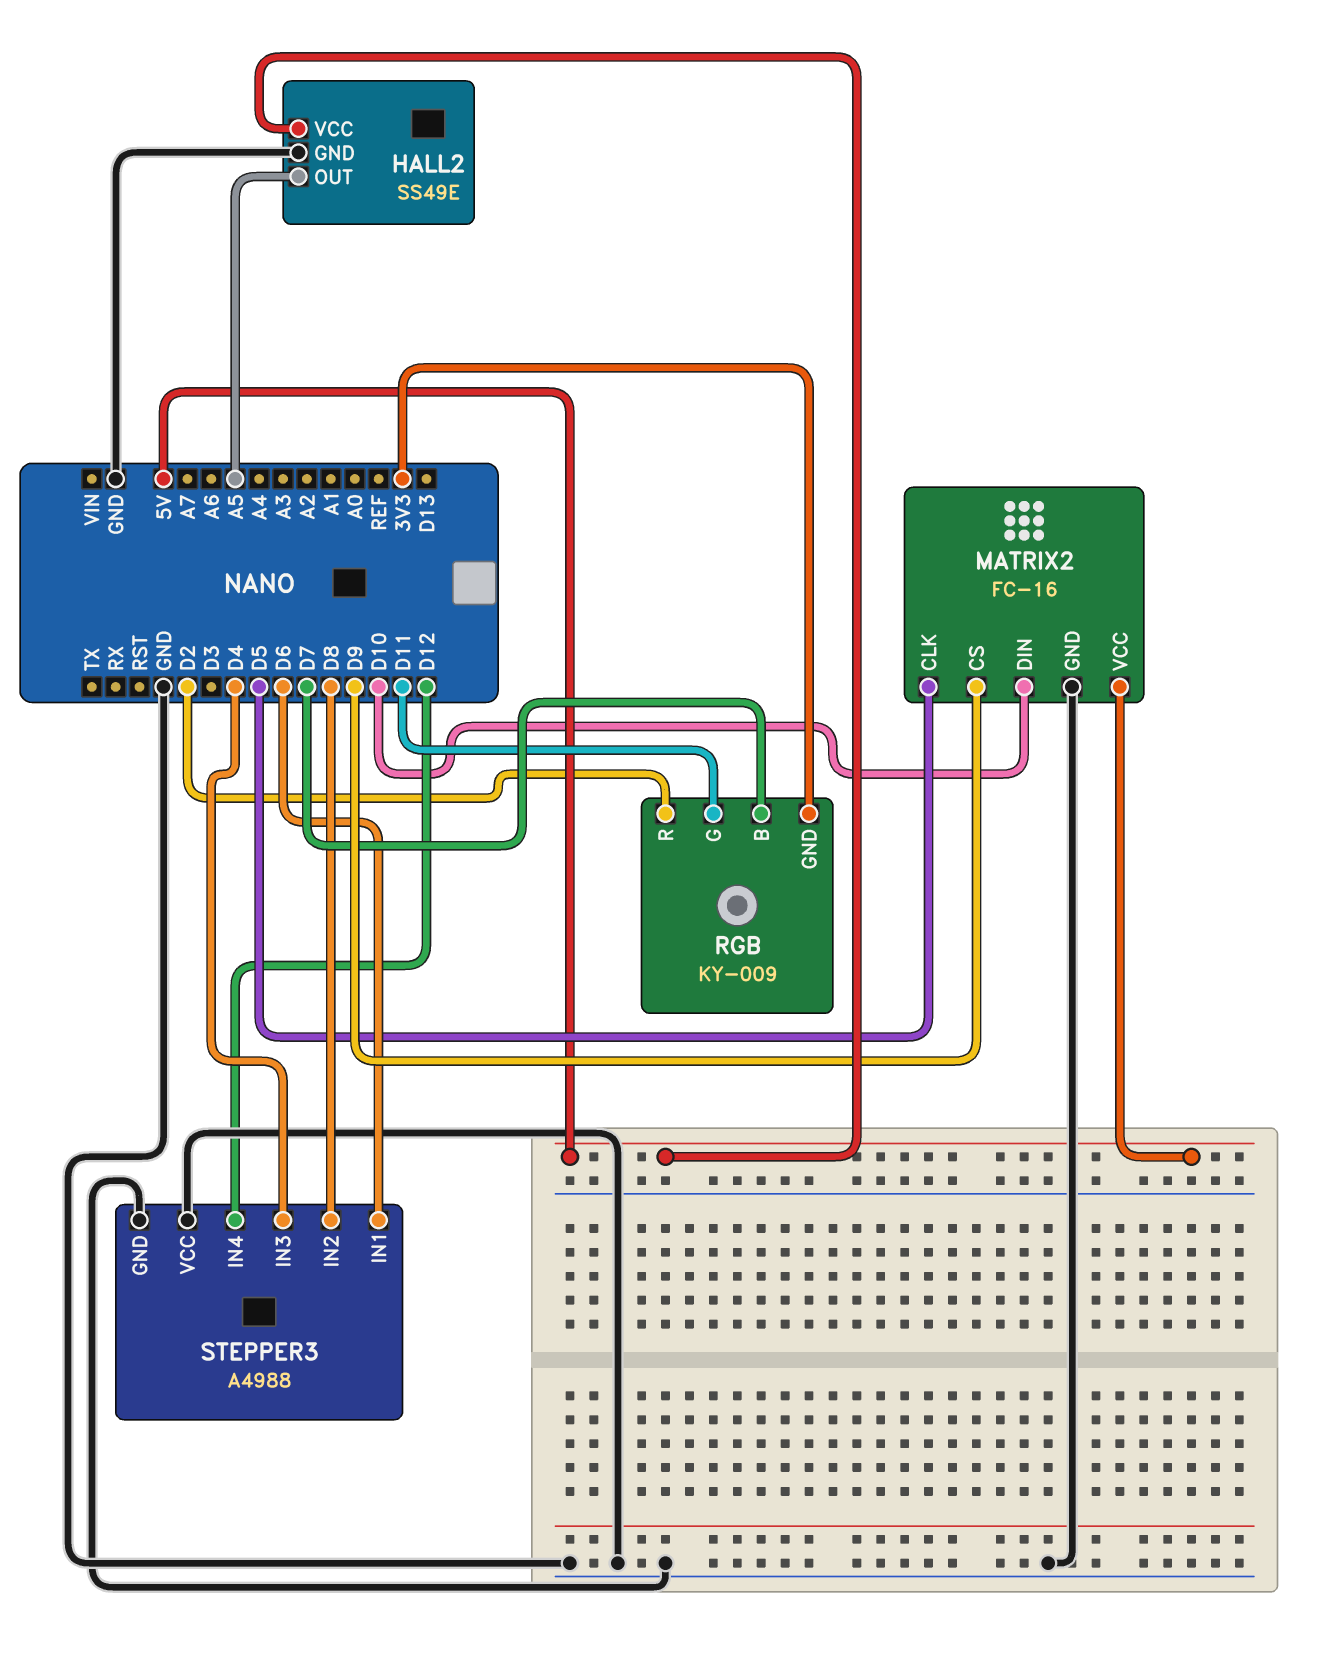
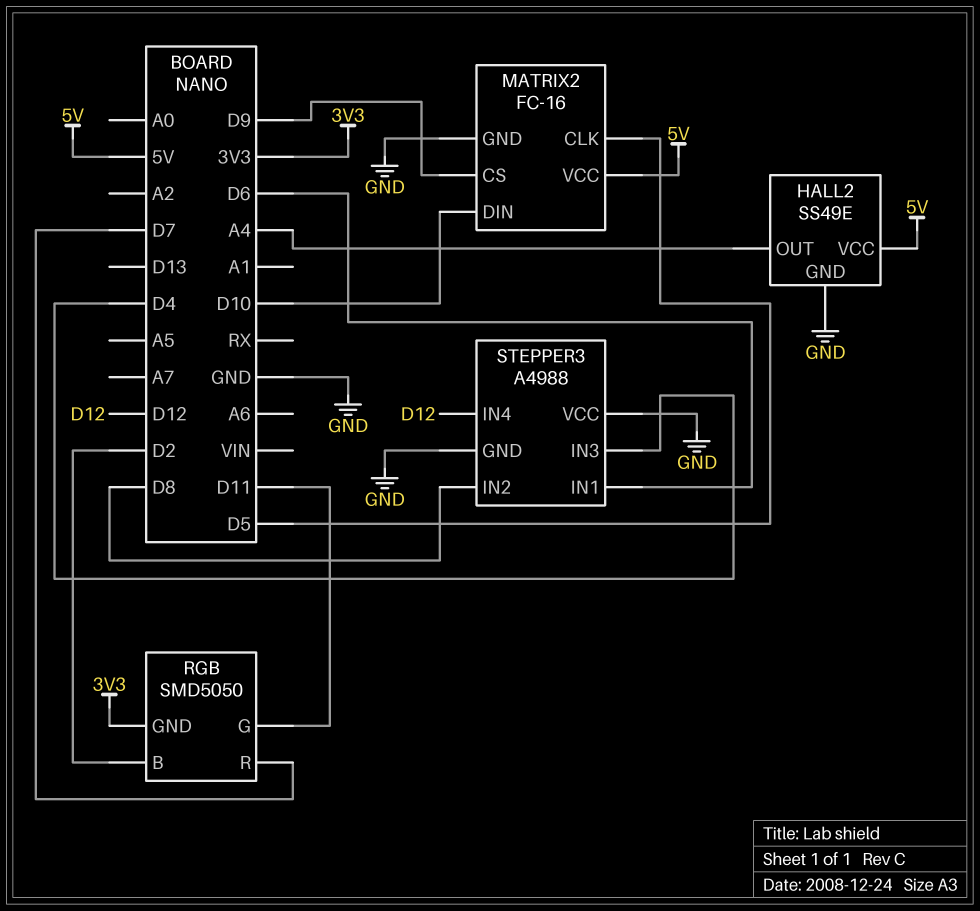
HALL2 pin OUT: A5 -> A4
RGB: KY-009 -> SMD5050
RGB pin B: D7 -> D2
RGB pin R: D2 -> D7

